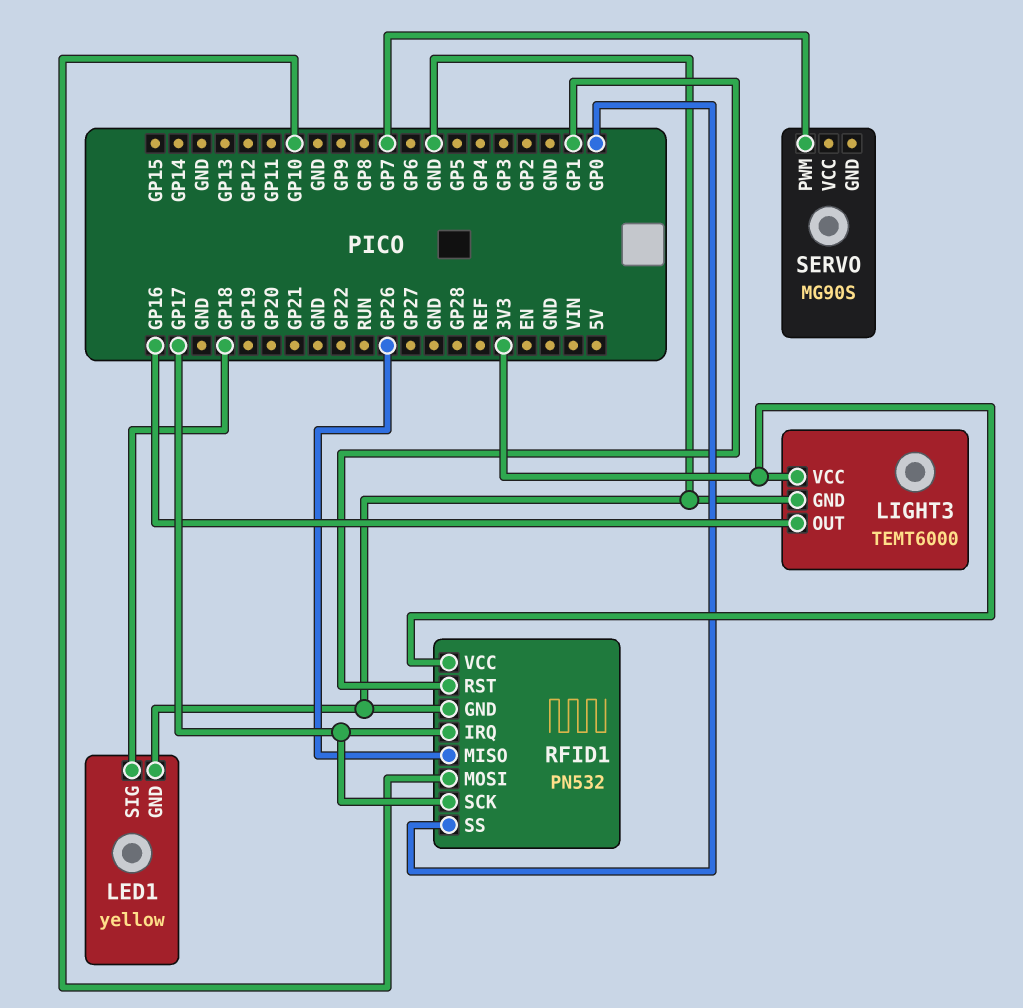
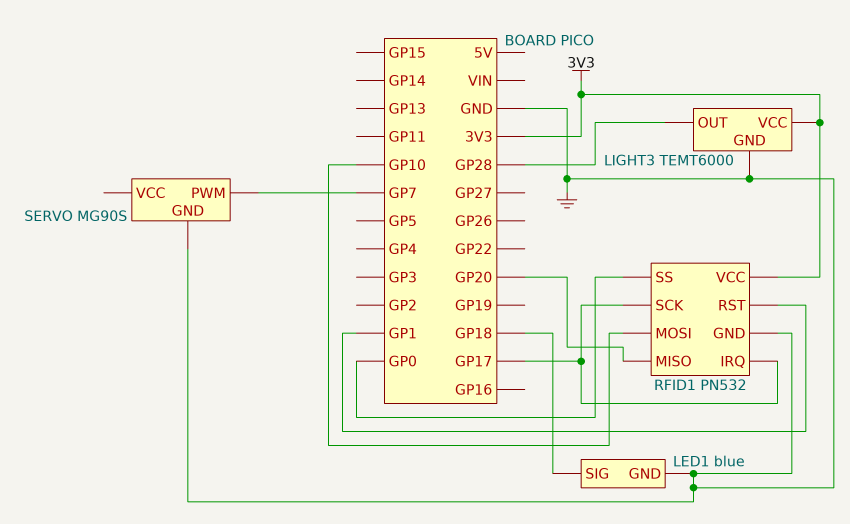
LED1: yellow -> blue
LIGHT3 pin OUT: GP16 -> GP28
RFID1 pin MISO: GP26 -> GP20
SERVO pin GND: none -> GND

